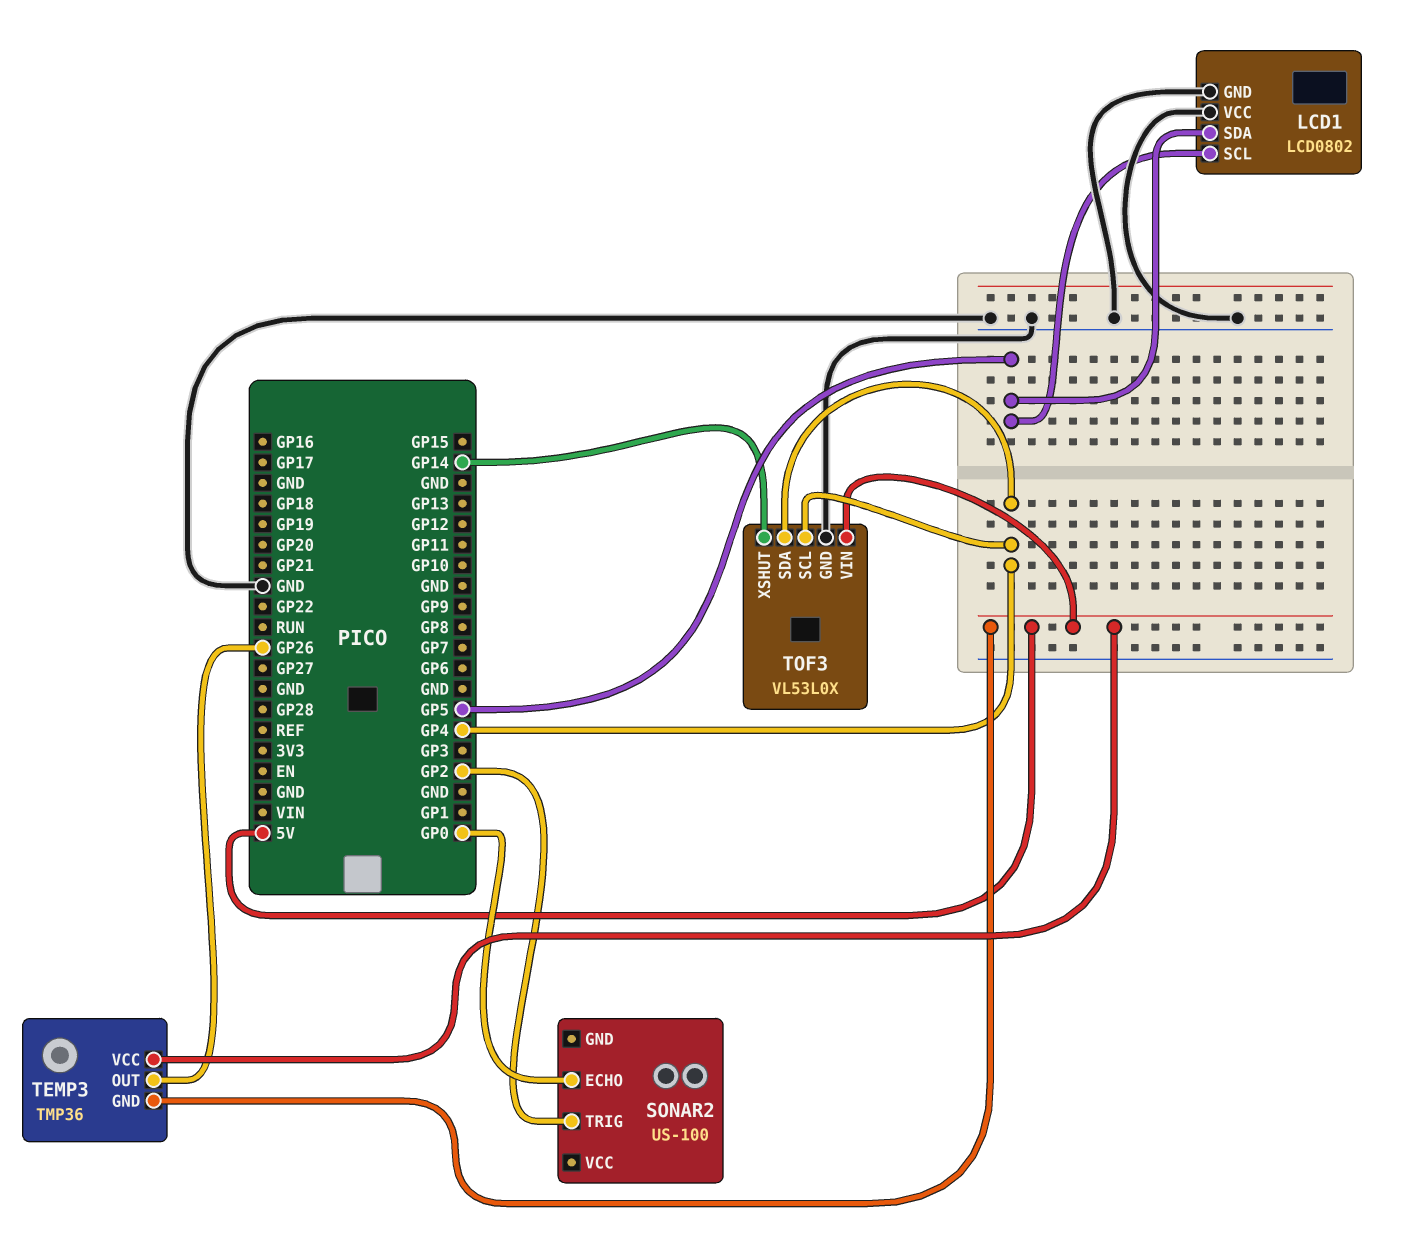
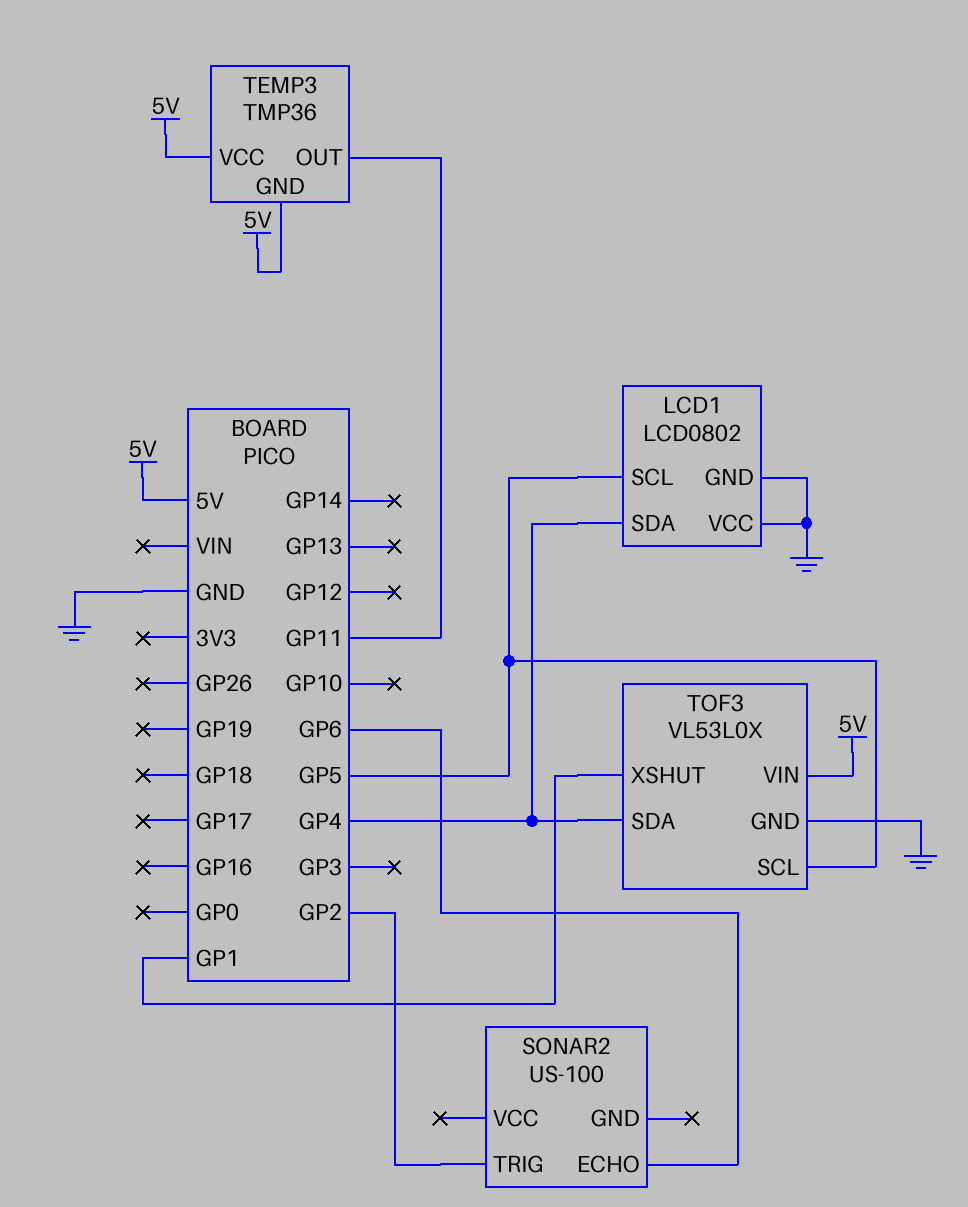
LCD1 pin SDA: GP5 -> GP4
SONAR2 pin ECHO: GP0 -> GP6
TEMP3 pin OUT: GP26 -> GP11
TOF3 pin SCL: GP4 -> GP5
TOF3 pin XSHUT: GP14 -> GP1

